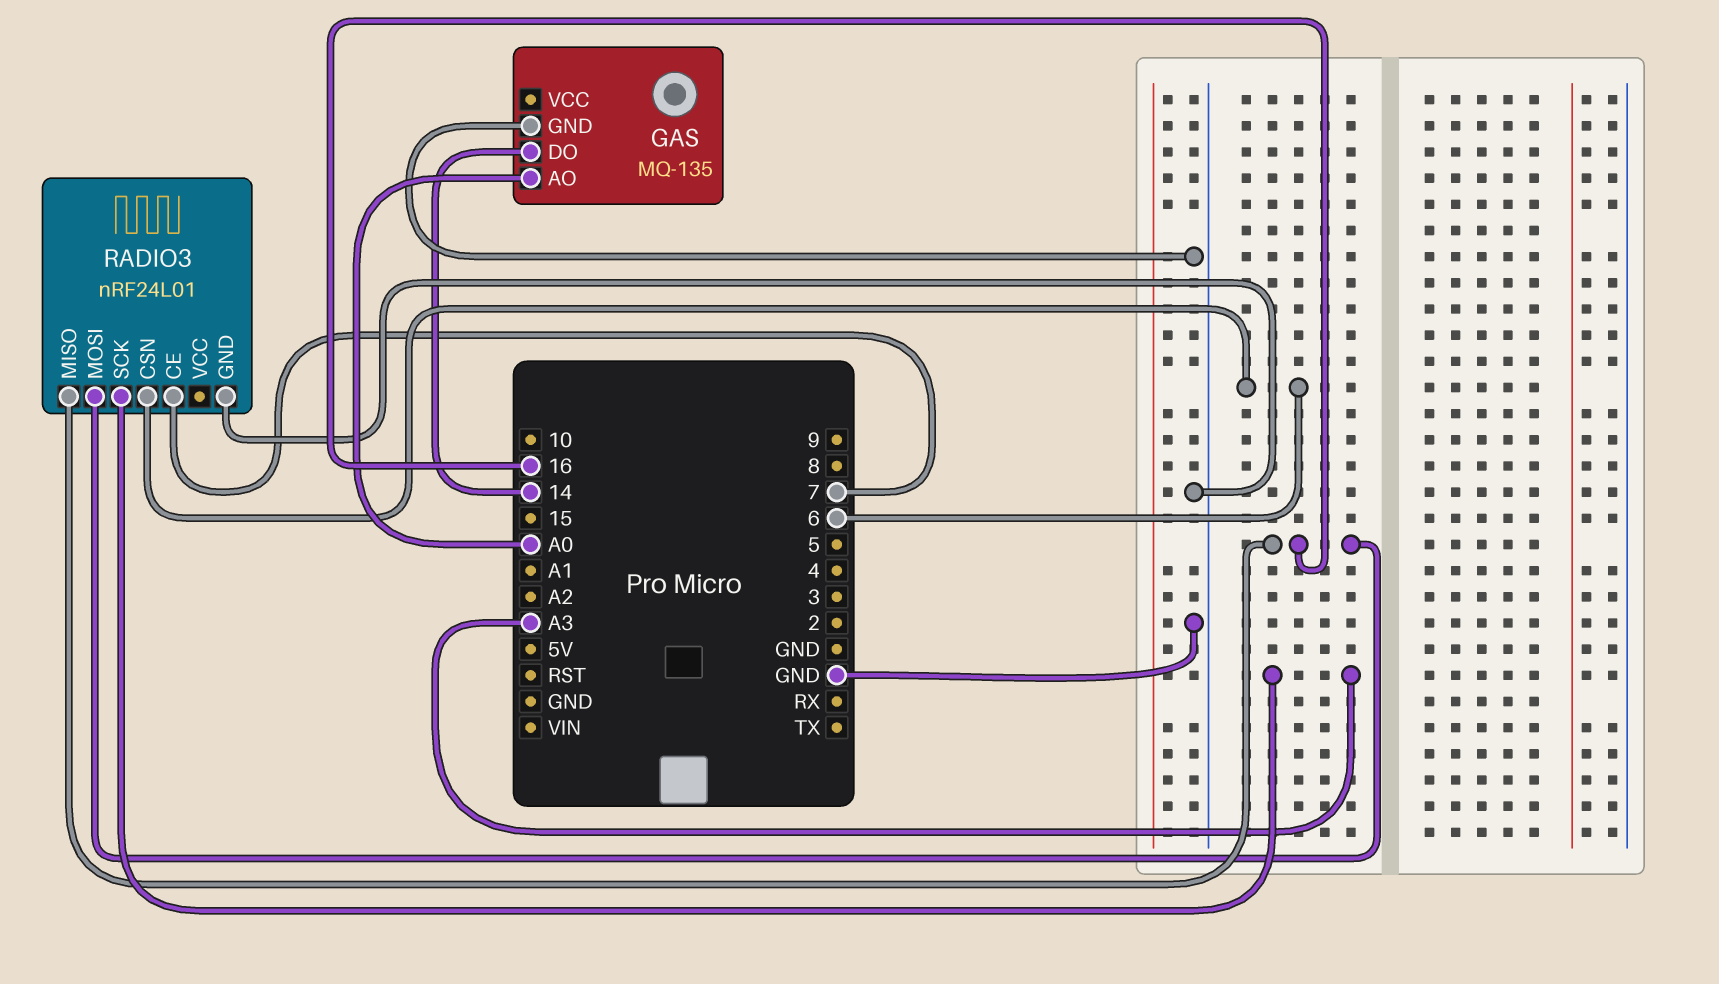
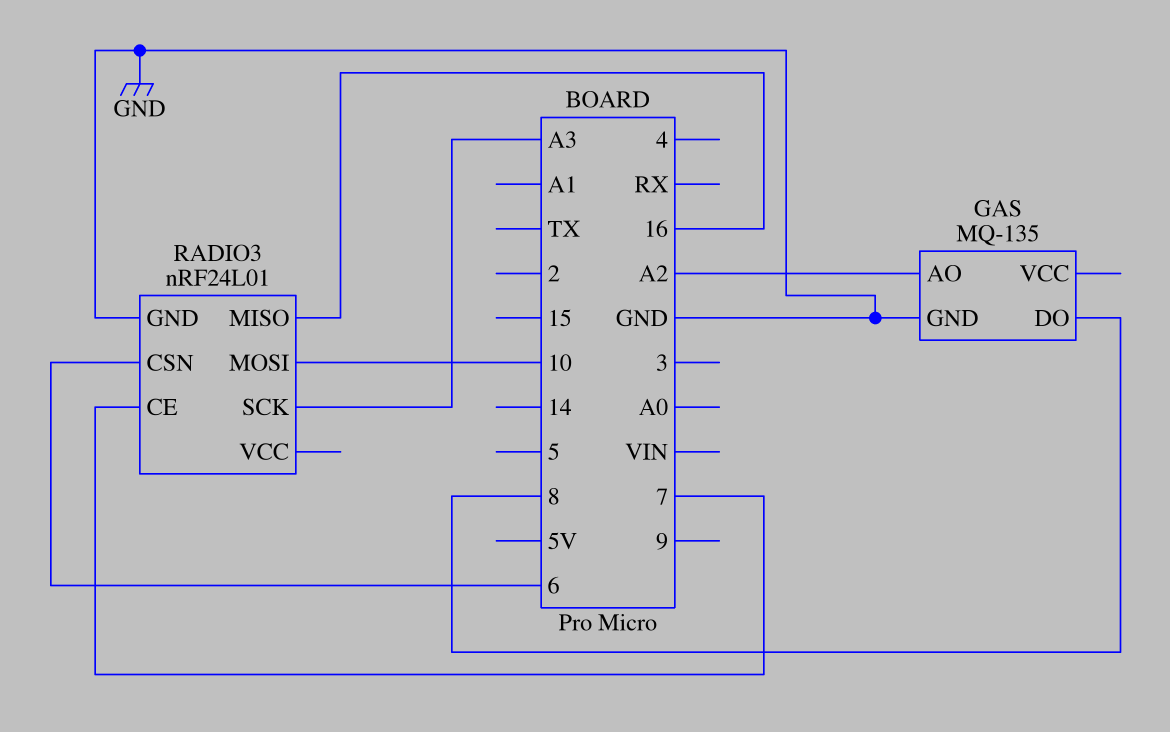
GAS pin AO: A0 -> A2
GAS pin DO: 14 -> 8
RADIO3 pin MOSI: 16 -> 10

